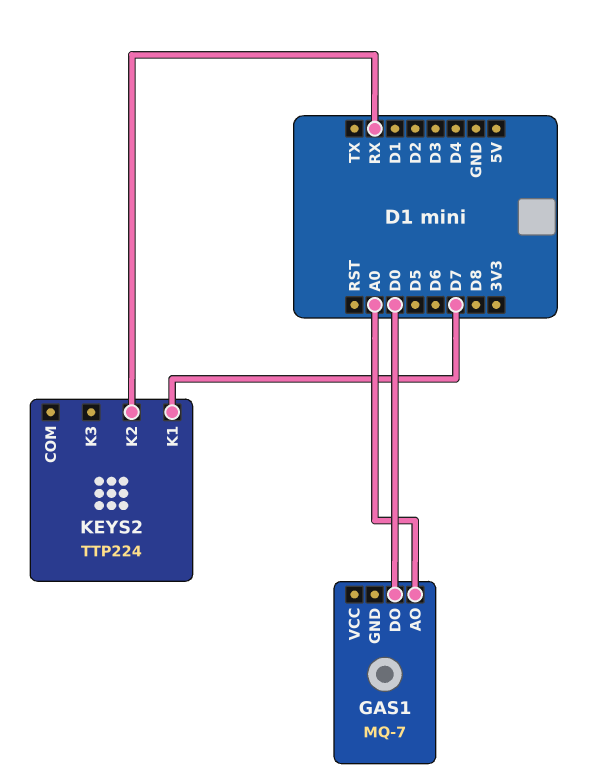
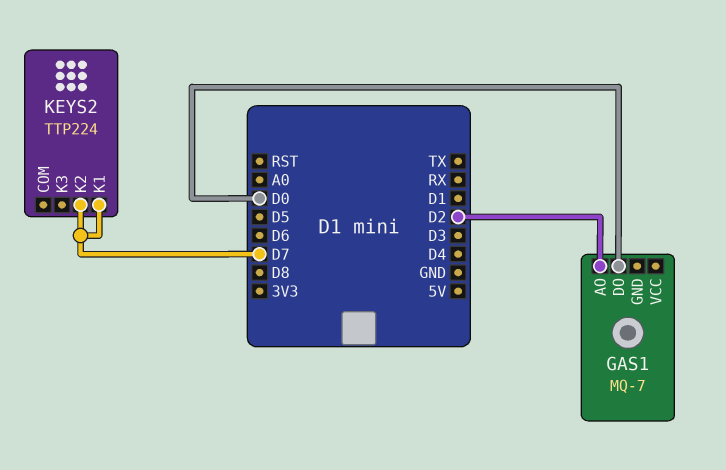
GAS1 pin AO: A0 -> D2
KEYS2 pin K2: RX -> D7

